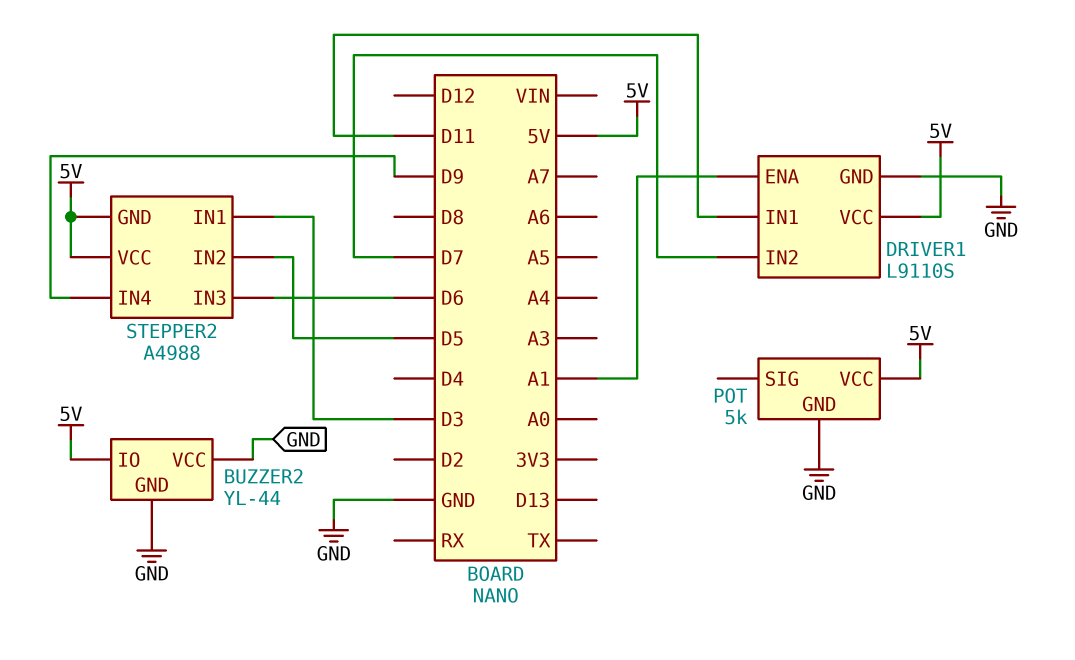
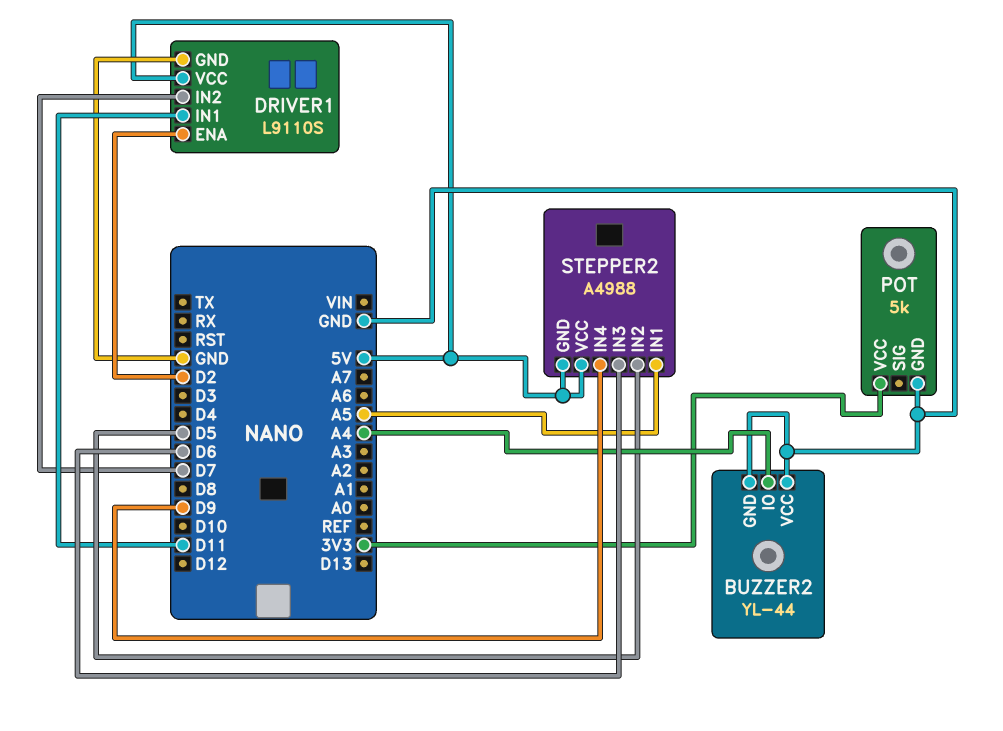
BUZZER2 pin IO: 5V -> A4
DRIVER1 pin ENA: A1 -> D2
POT pin VCC: 5V -> 3V3
STEPPER2 pin IN1: D3 -> A5

